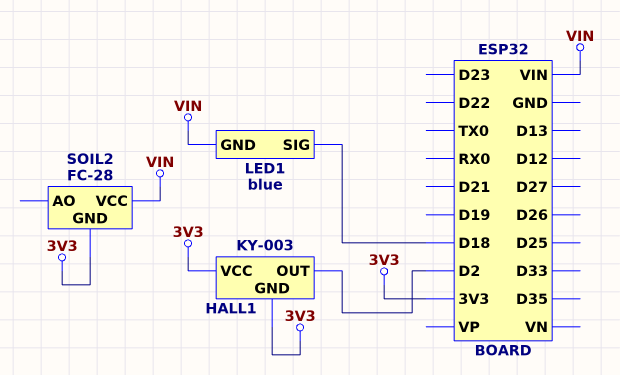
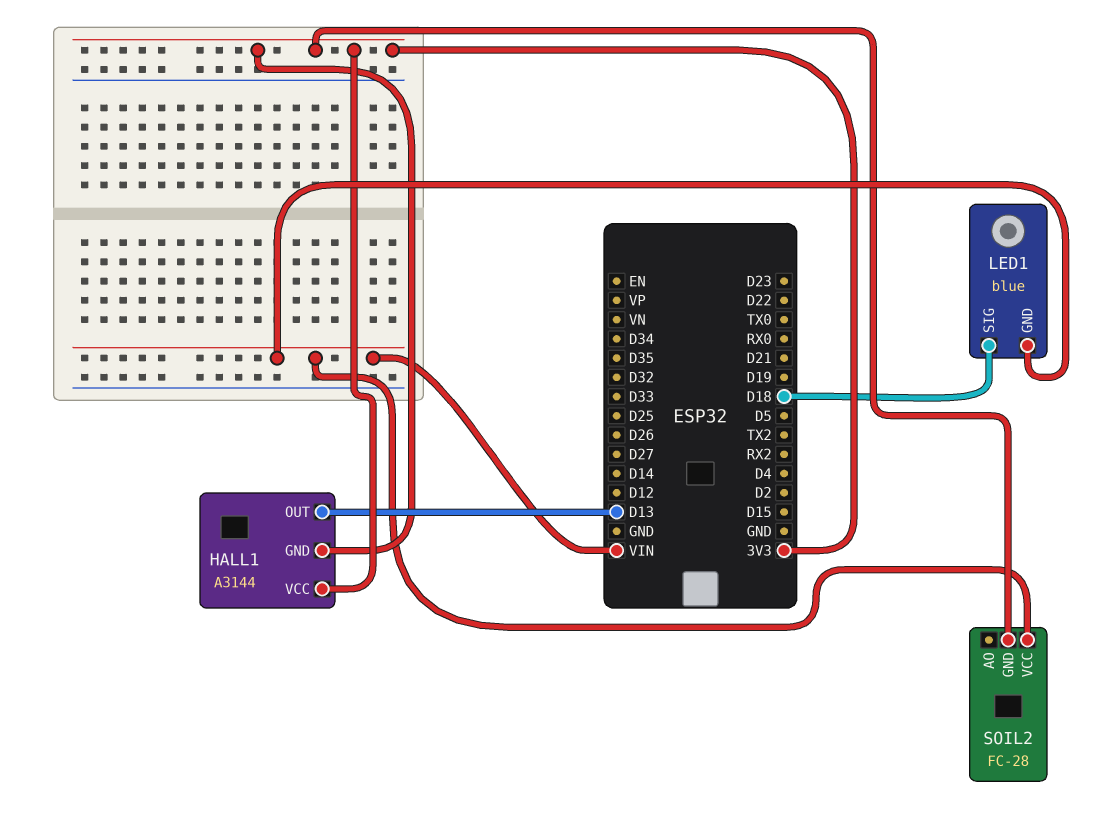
HALL1: KY-003 -> A3144
HALL1 pin OUT: D2 -> D13

